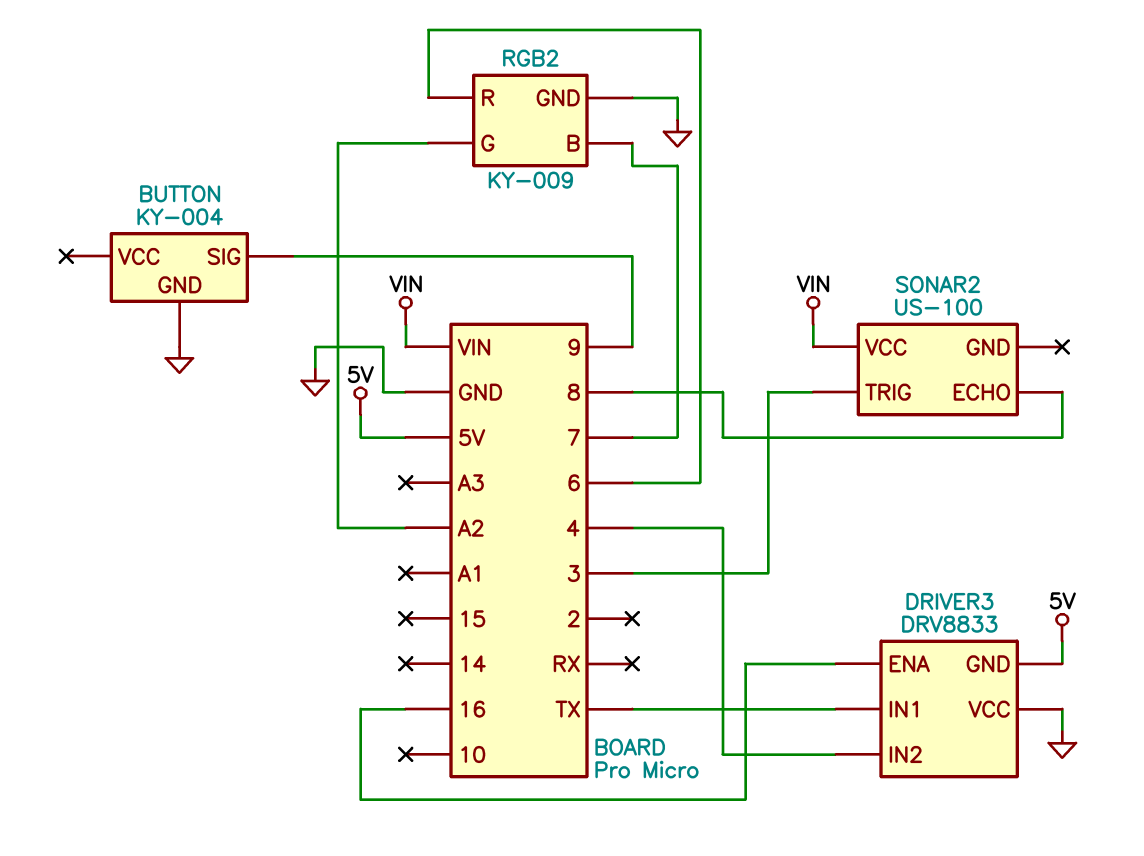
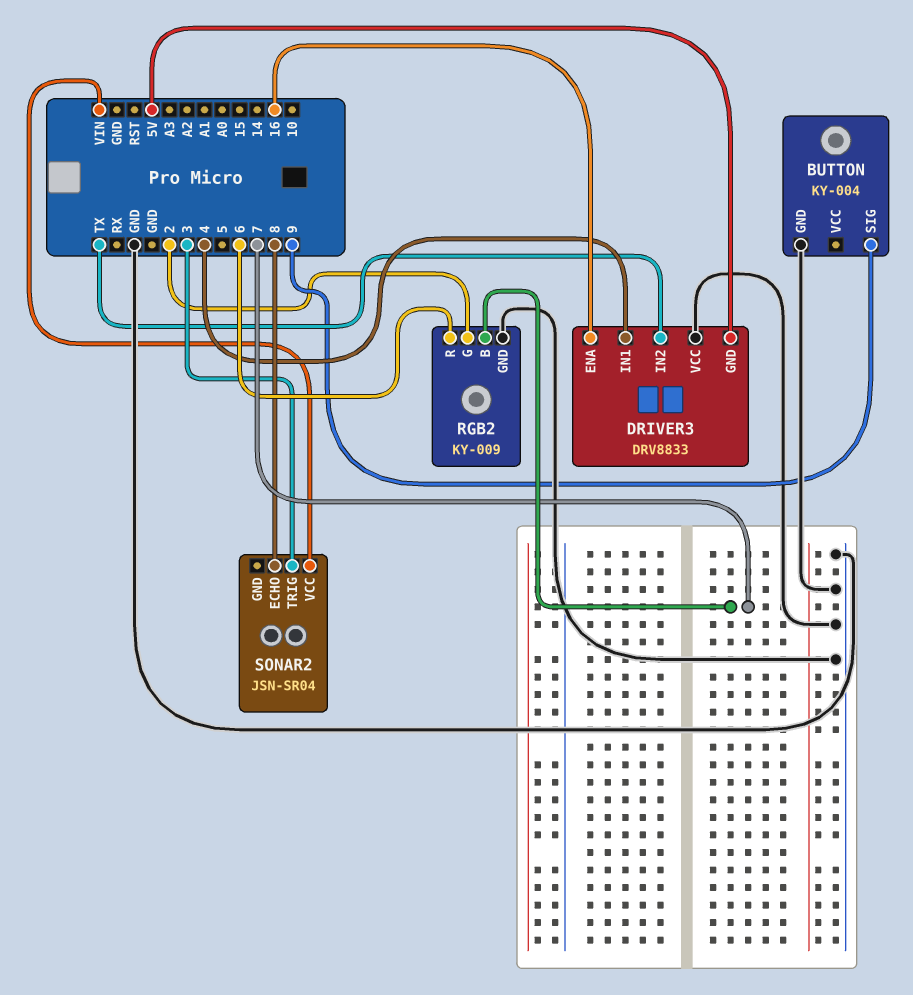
DRIVER3 pin IN1: TX -> 4
DRIVER3 pin IN2: 4 -> TX
RGB2 pin G: A2 -> 2
SONAR2: US-100 -> JSN-SR04

